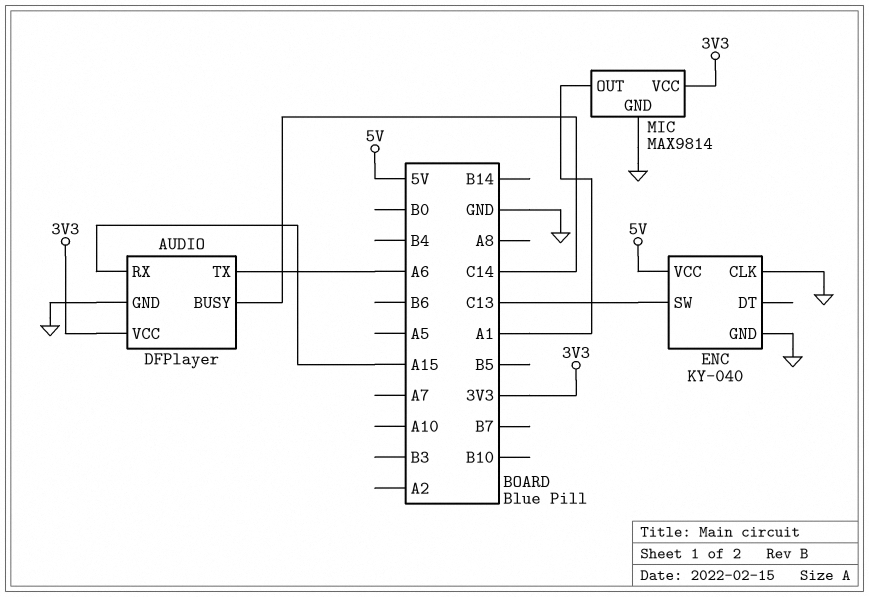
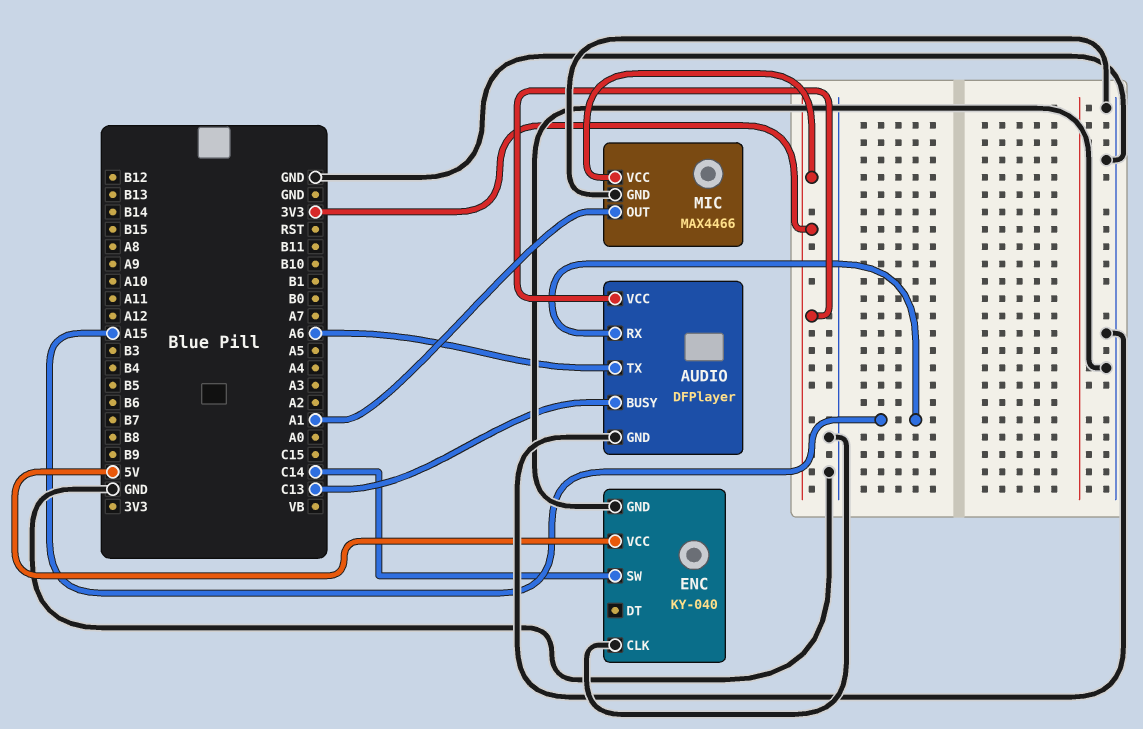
AUDIO pin BUSY: C14 -> C13
ENC pin SW: C13 -> C14
MIC: MAX9814 -> MAX4466

